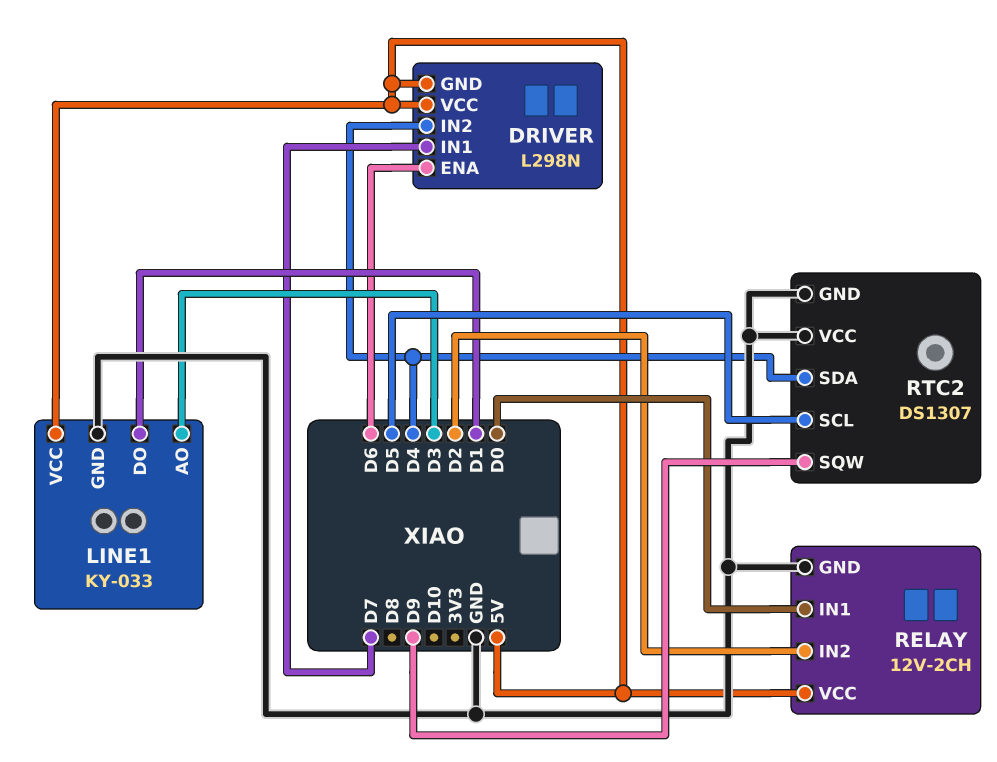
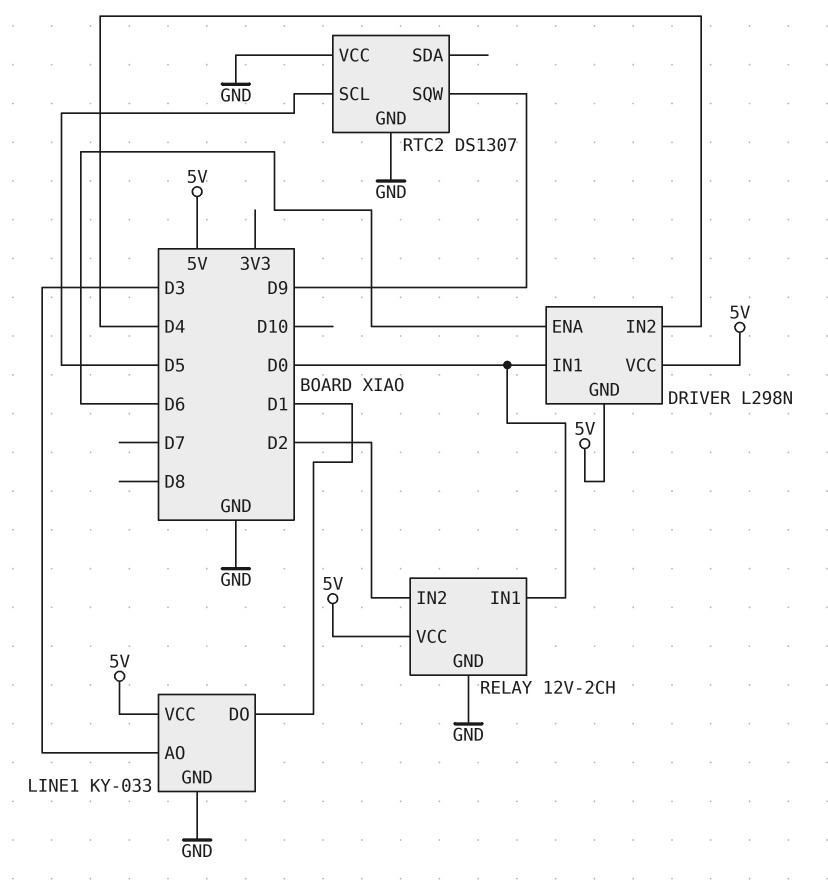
DRIVER pin IN1: D7 -> D0
RTC2 pin SDA: D4 -> none

